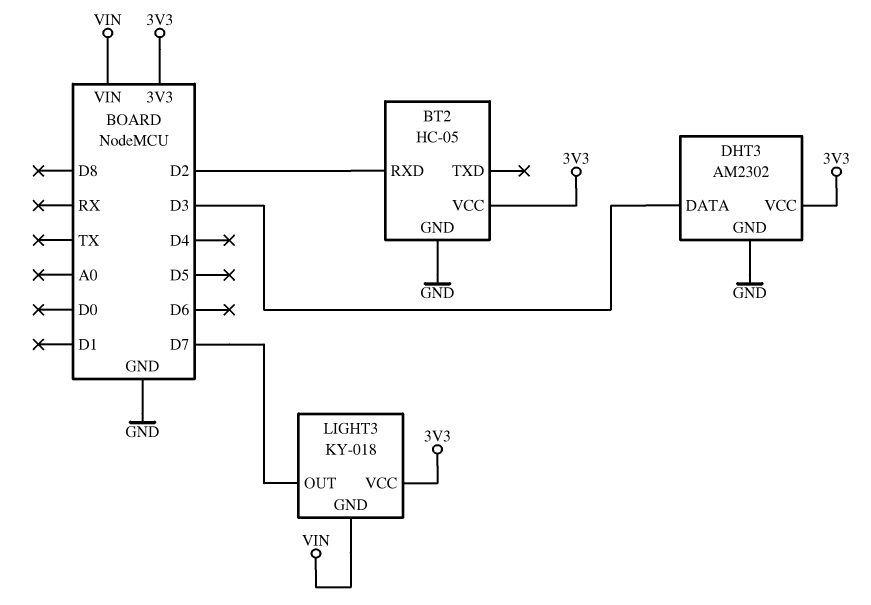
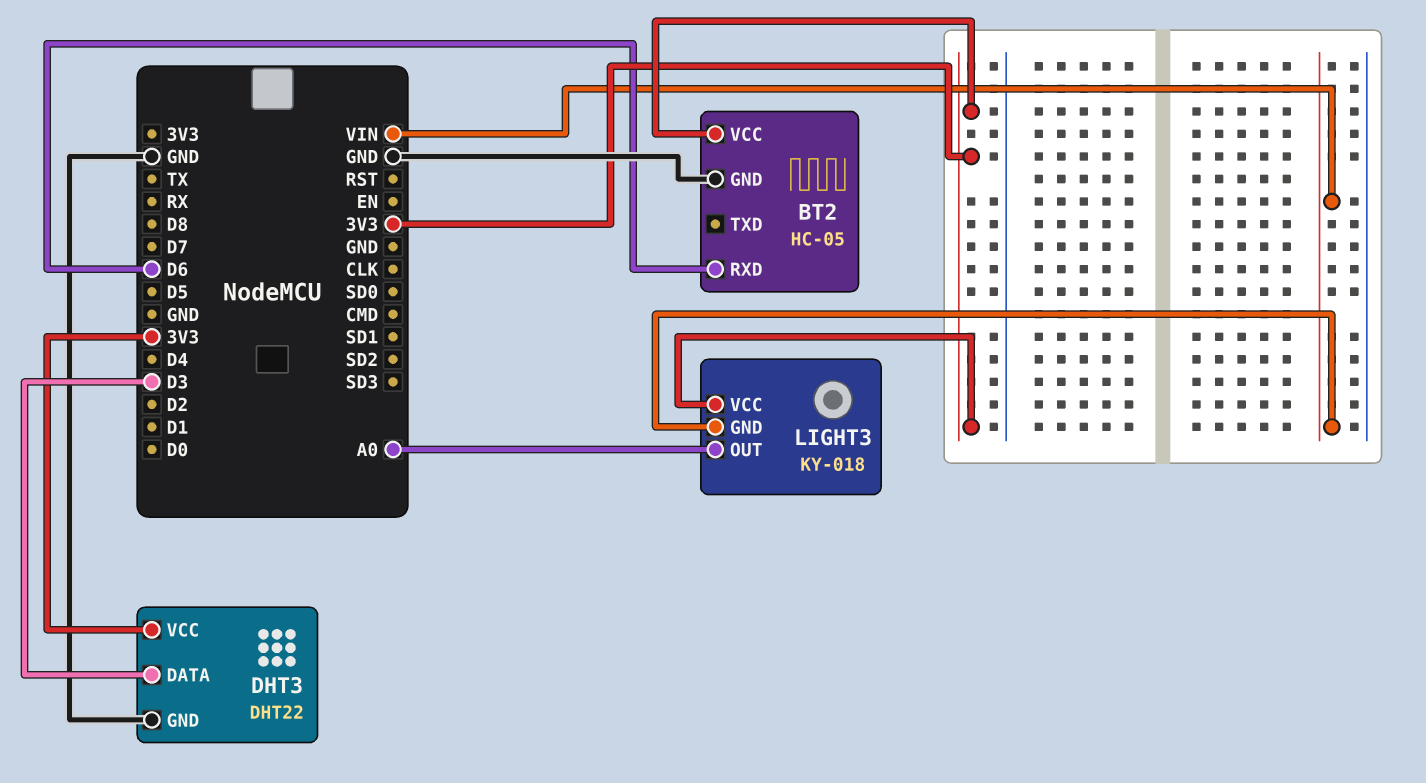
BT2 pin RXD: D2 -> D6
DHT3: AM2302 -> DHT22
LIGHT3 pin OUT: D7 -> A0

